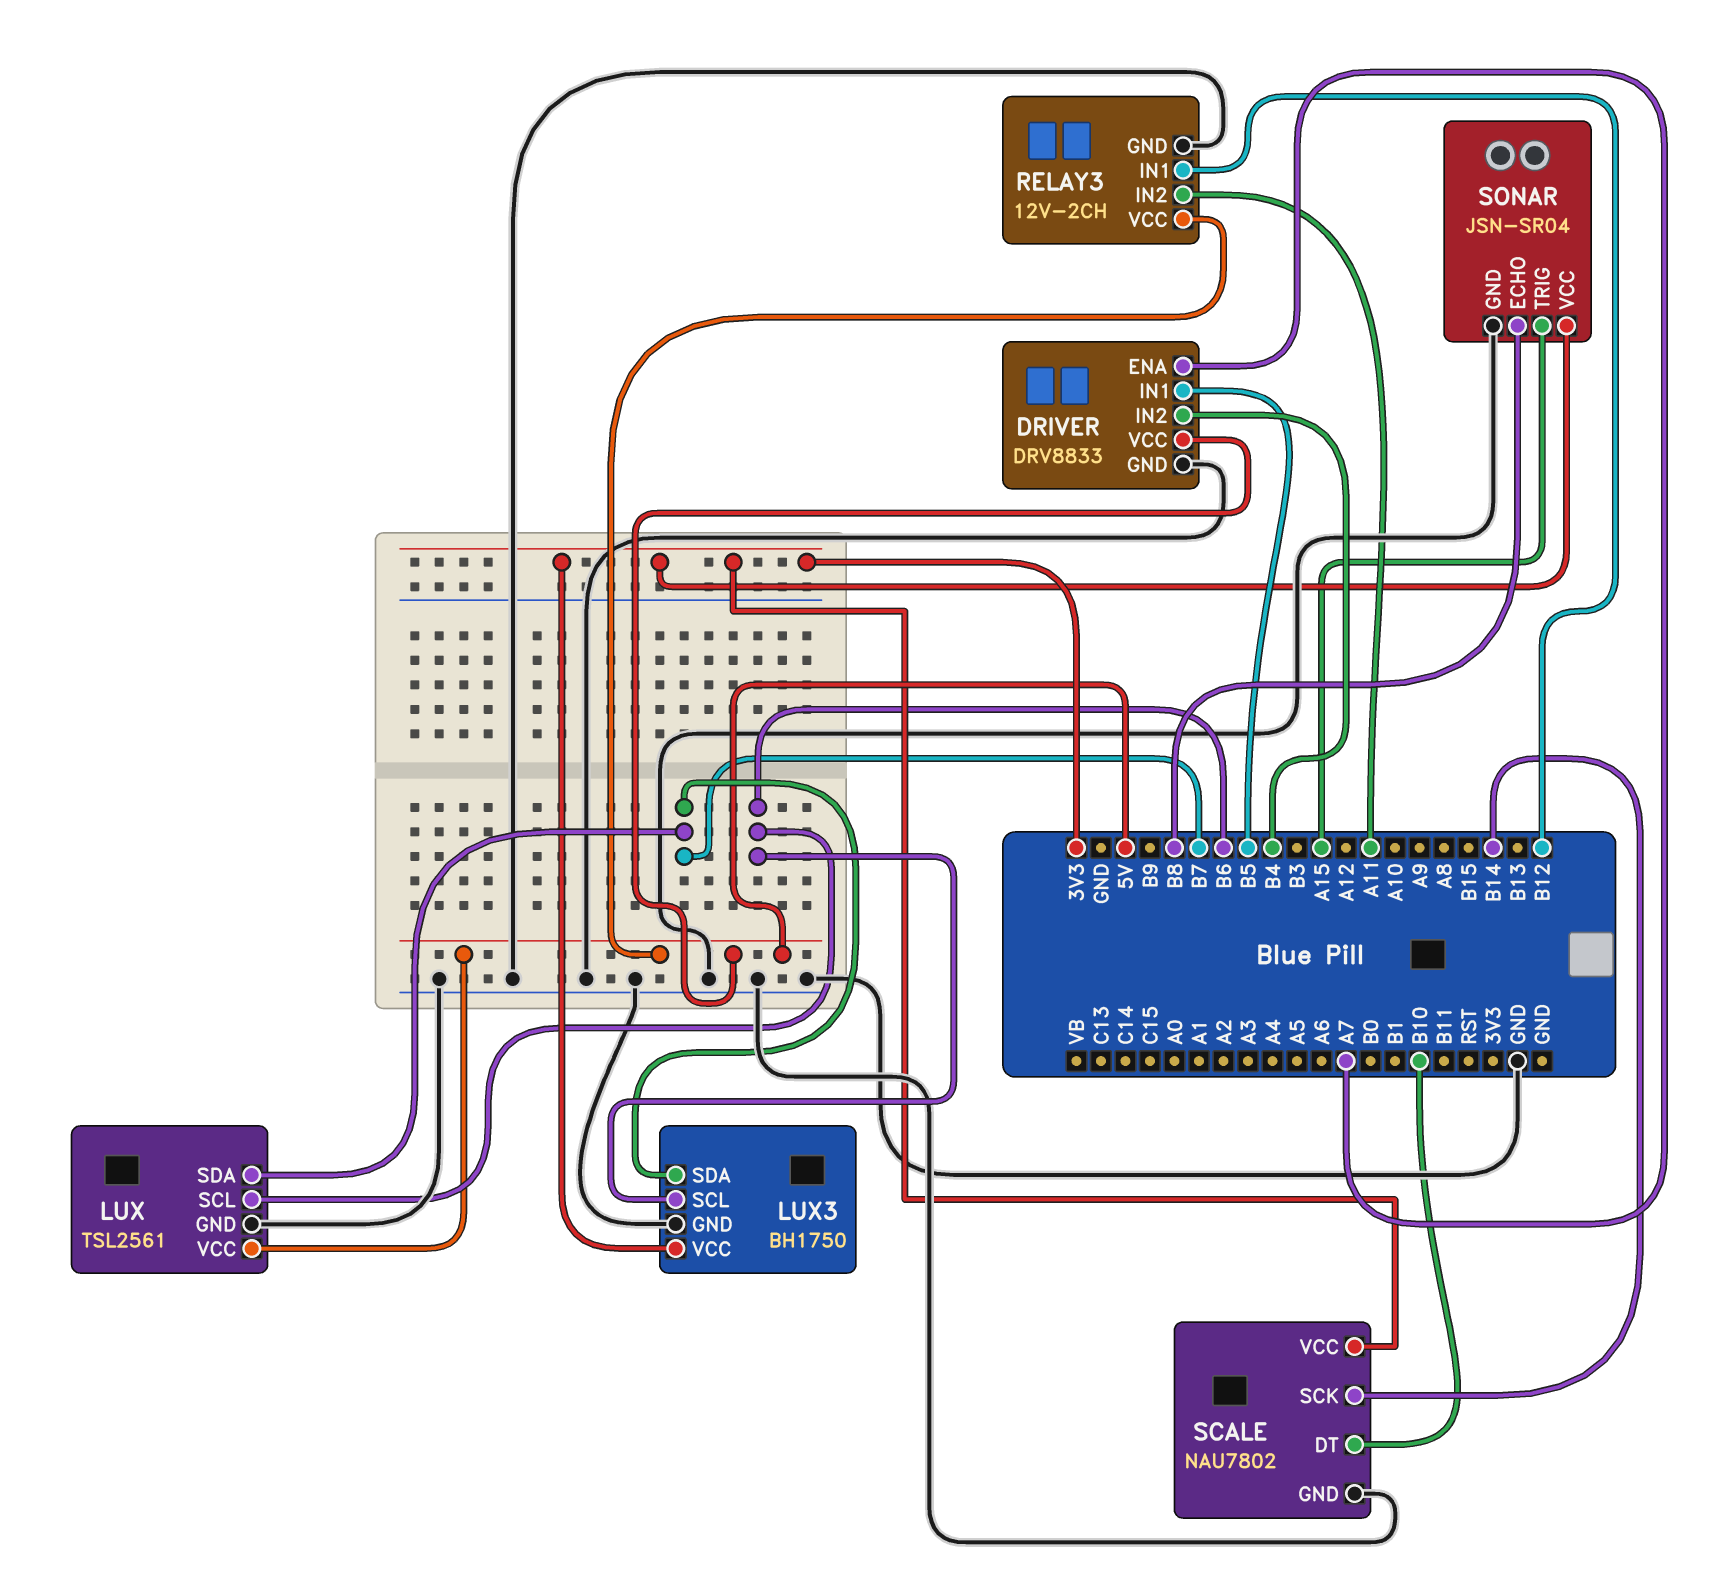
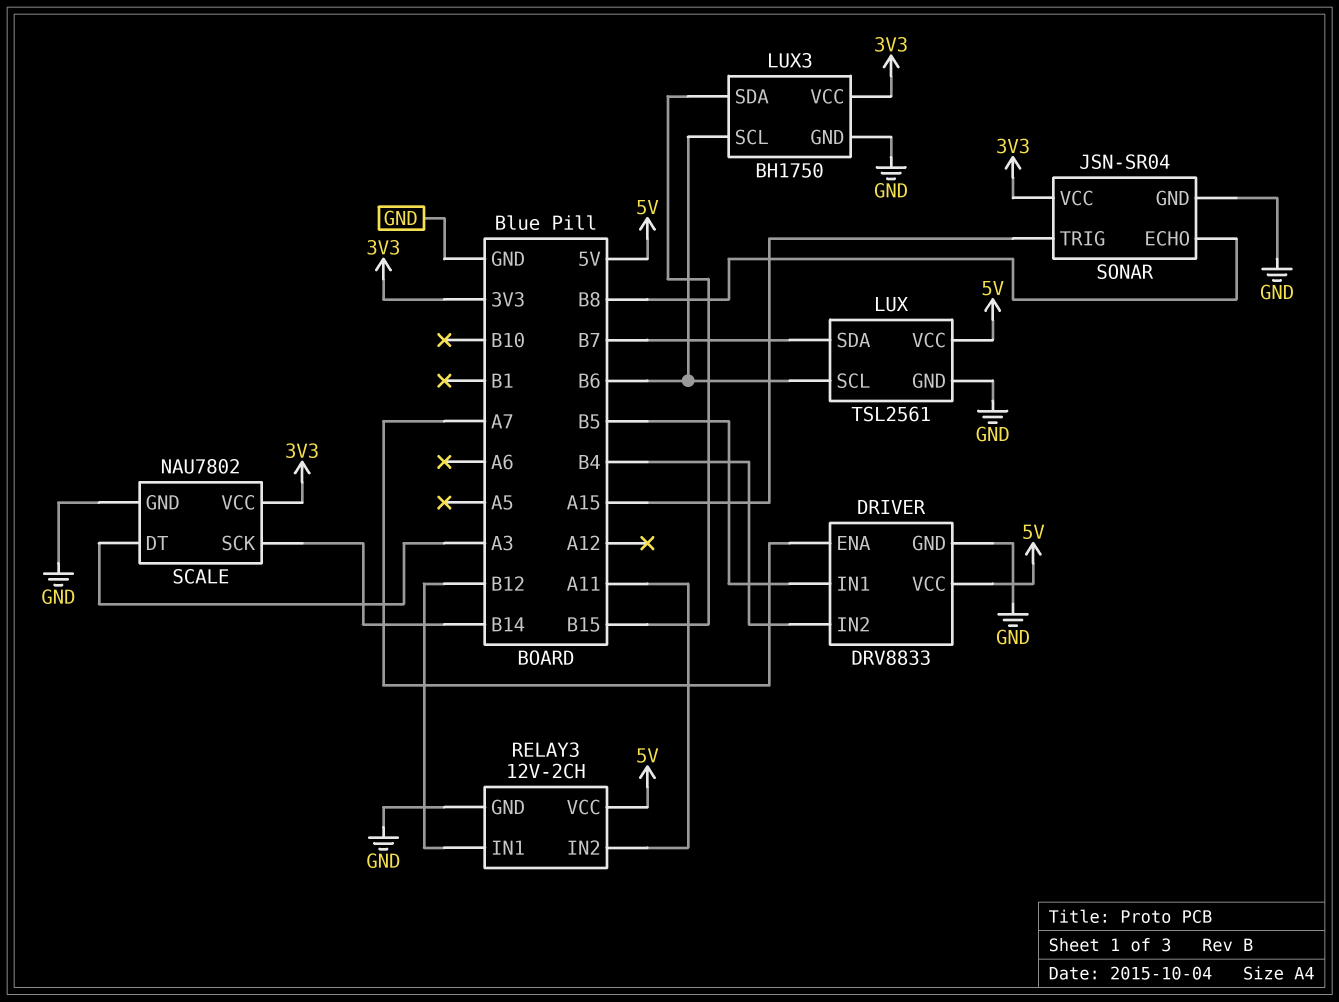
LUX3 pin SDA: B7 -> B15
SCALE pin DT: B10 -> A3

